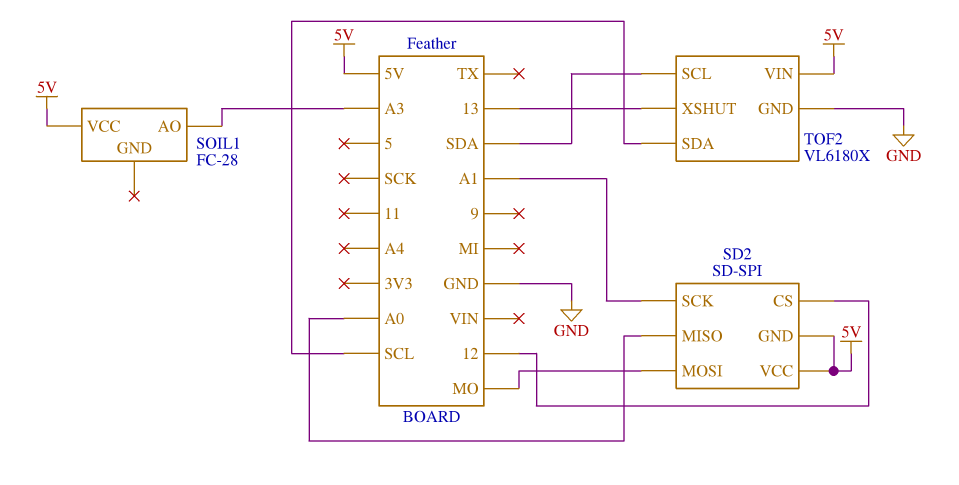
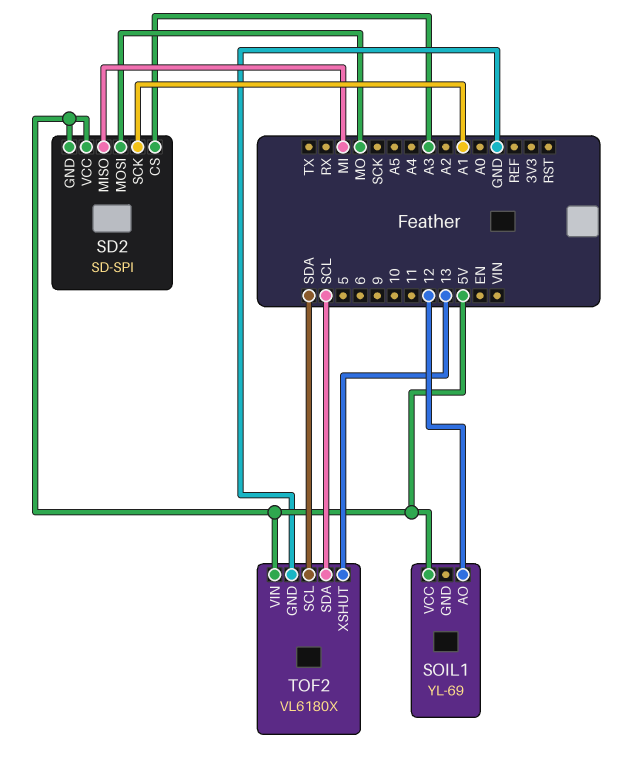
SD2 pin CS: 12 -> A3
SD2 pin MISO: A0 -> MI
SOIL1: FC-28 -> YL-69
SOIL1 pin AO: A3 -> 12

